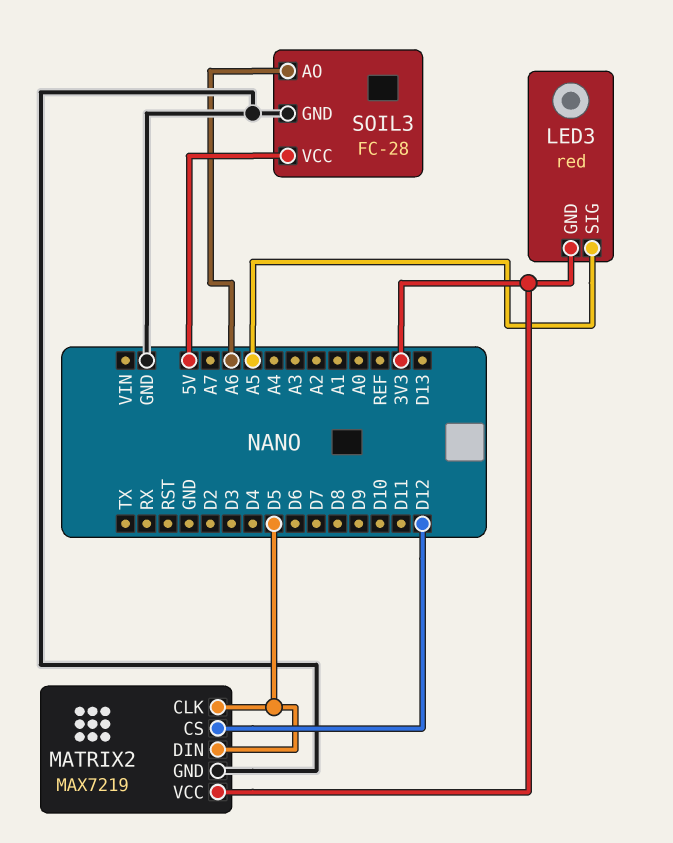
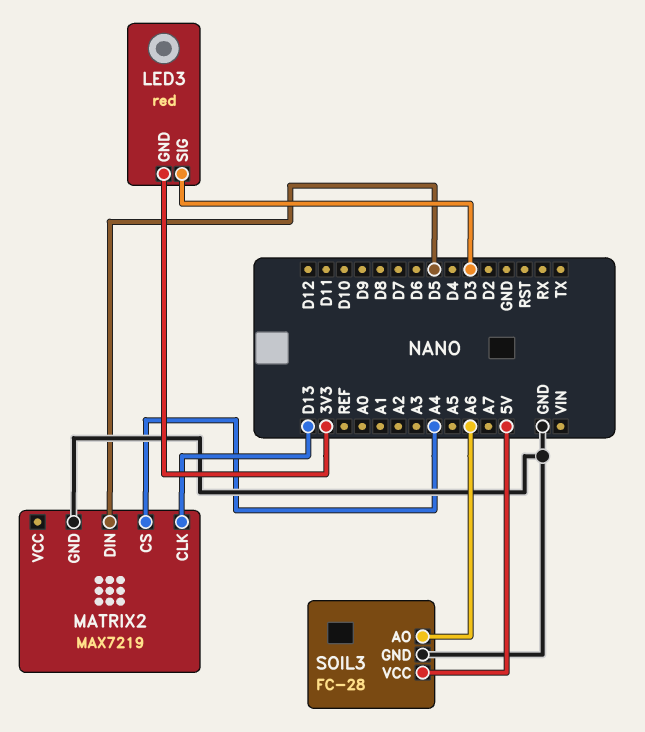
LED3 pin SIG: A5 -> D3
MATRIX2 pin CLK: D5 -> D13
MATRIX2 pin CS: D12 -> A4
MATRIX2 pin VCC: 3V3 -> none

